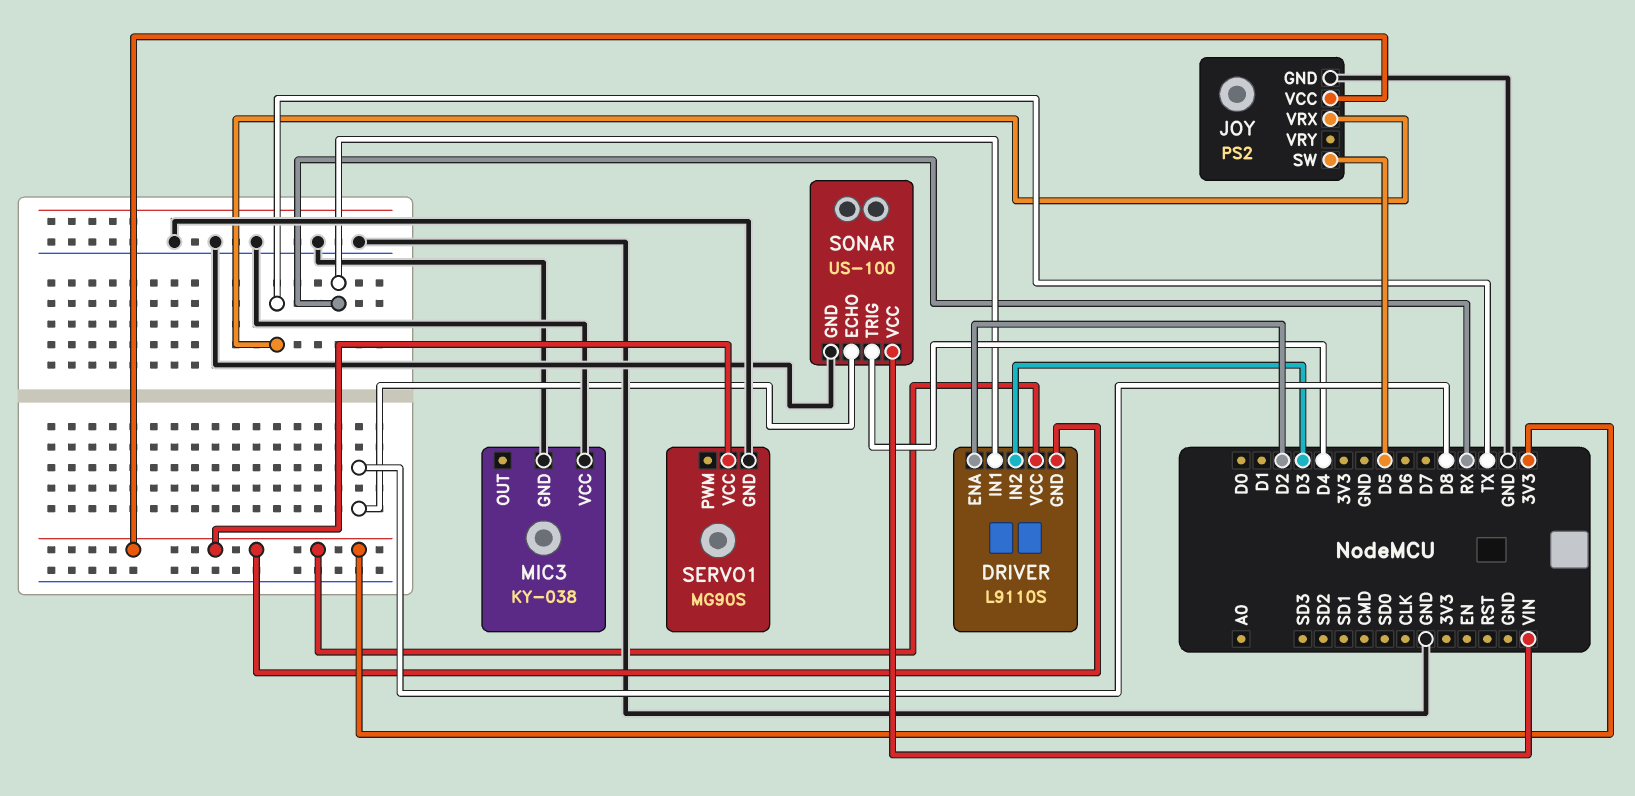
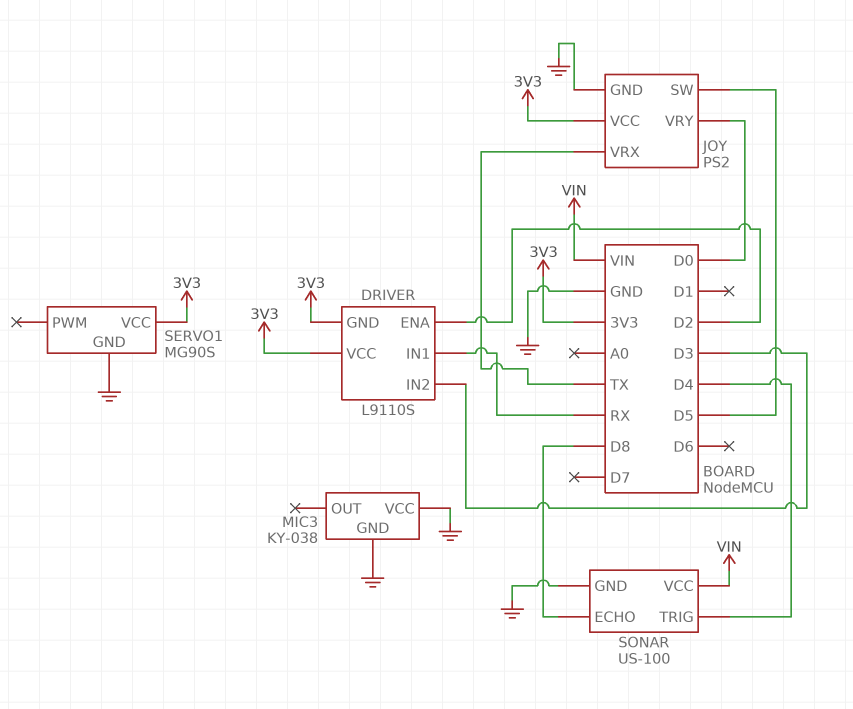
JOY pin VRY: none -> D0

